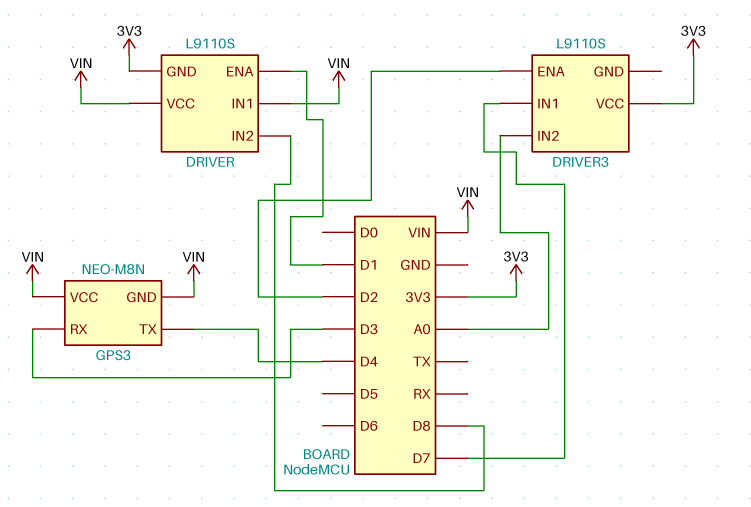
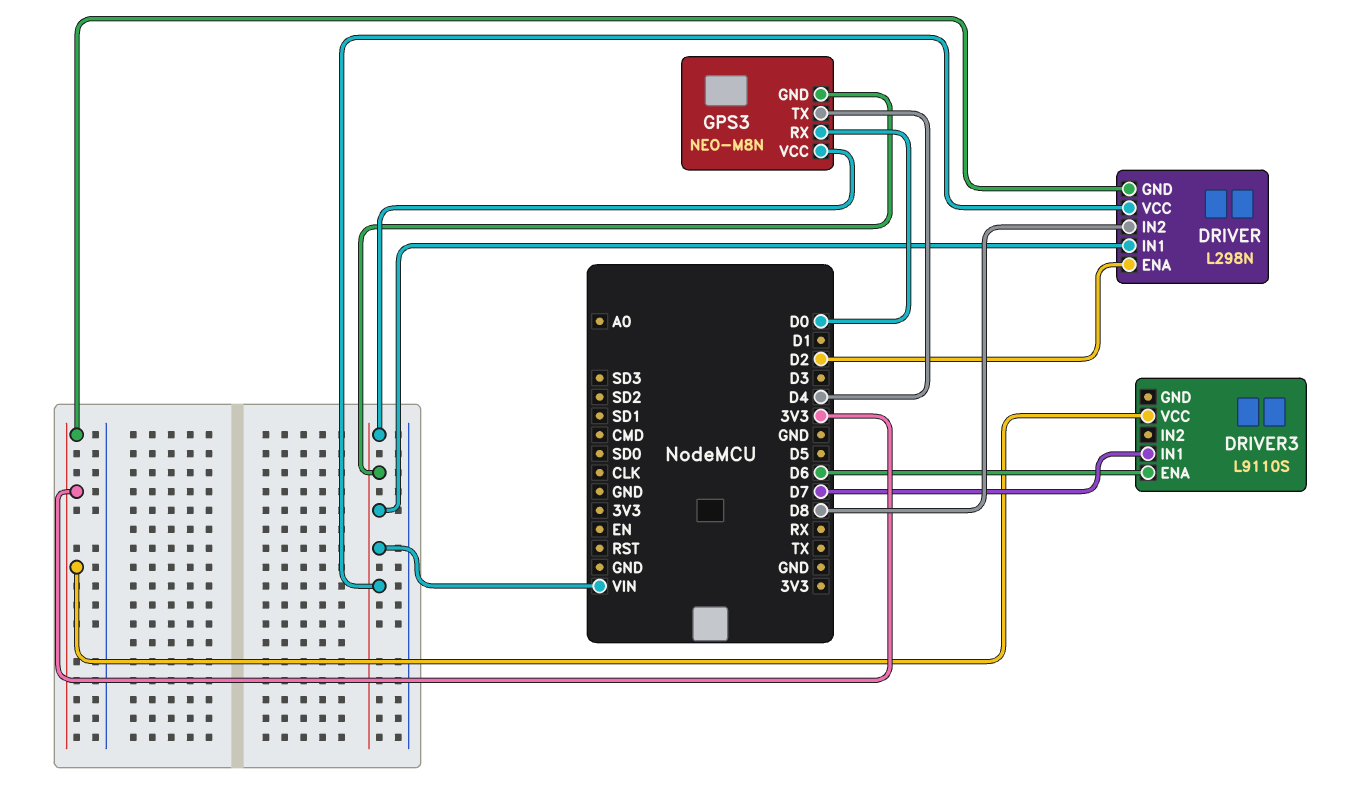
DRIVER: L9110S -> L298N
DRIVER pin ENA: D1 -> D2
DRIVER3 pin ENA: D2 -> D6
DRIVER3 pin IN2: A0 -> none
GPS3 pin RX: D3 -> D0

